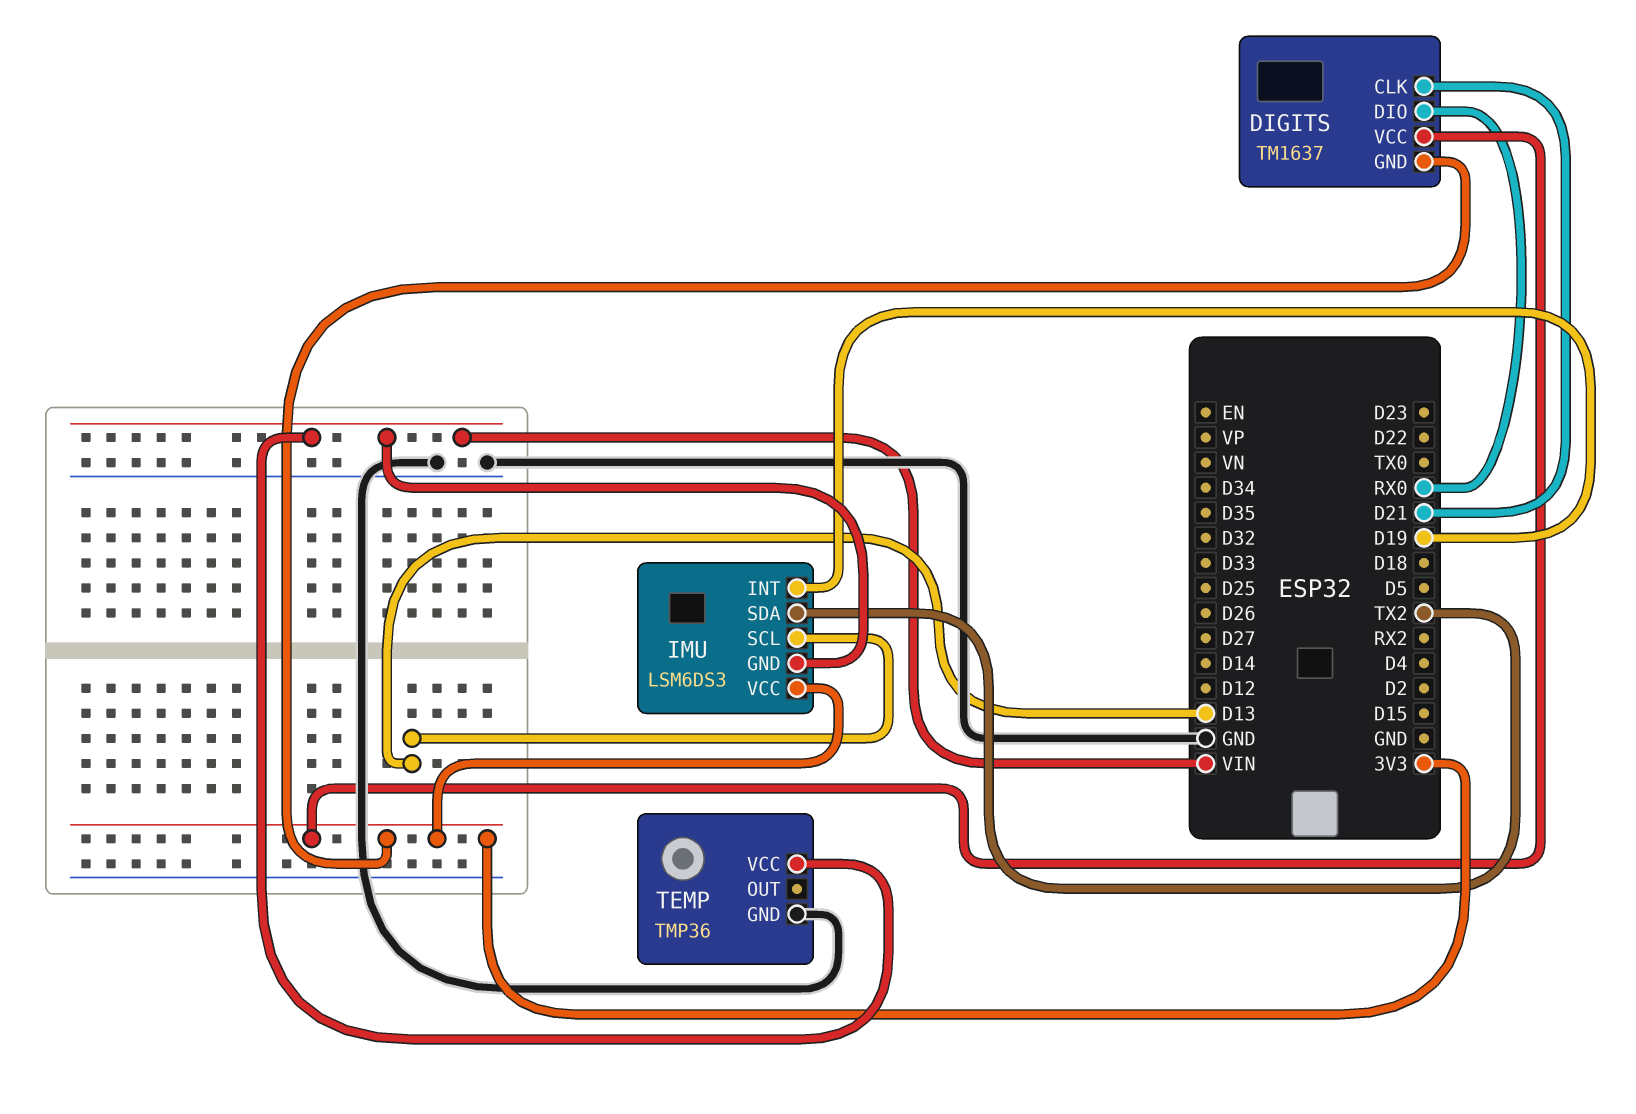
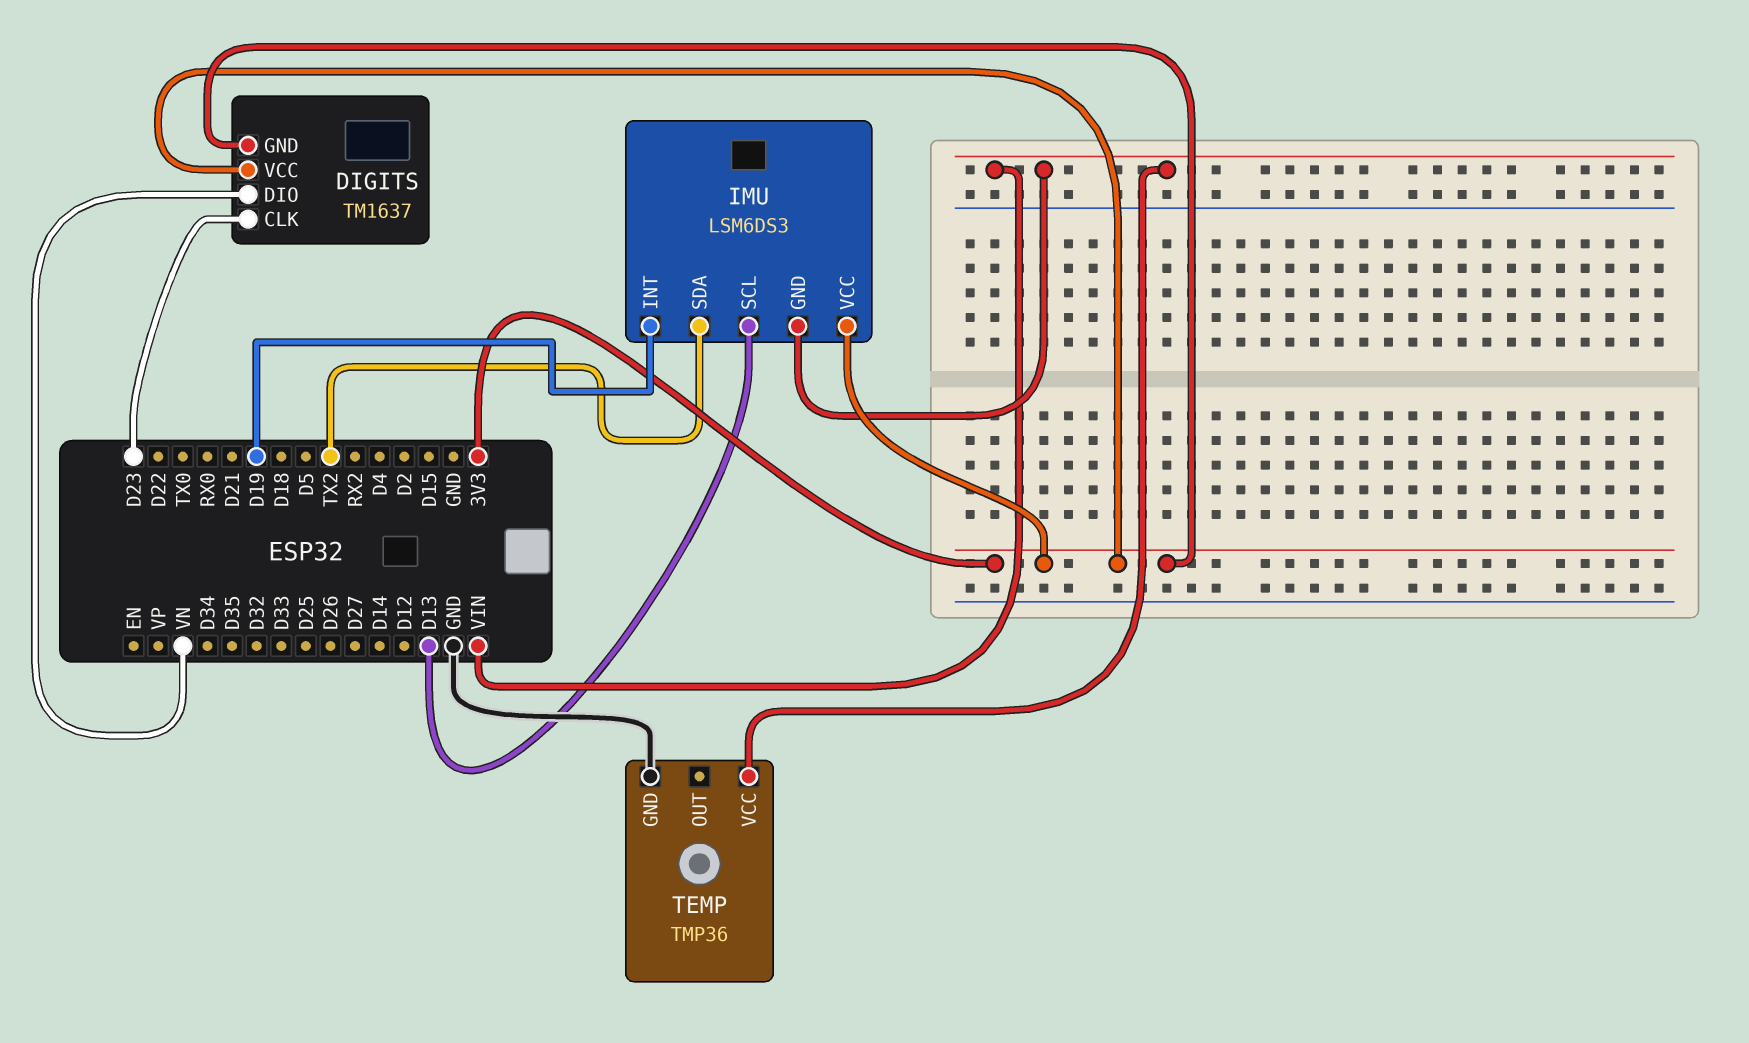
DIGITS pin CLK: D21 -> D23
DIGITS pin DIO: RX0 -> VN

